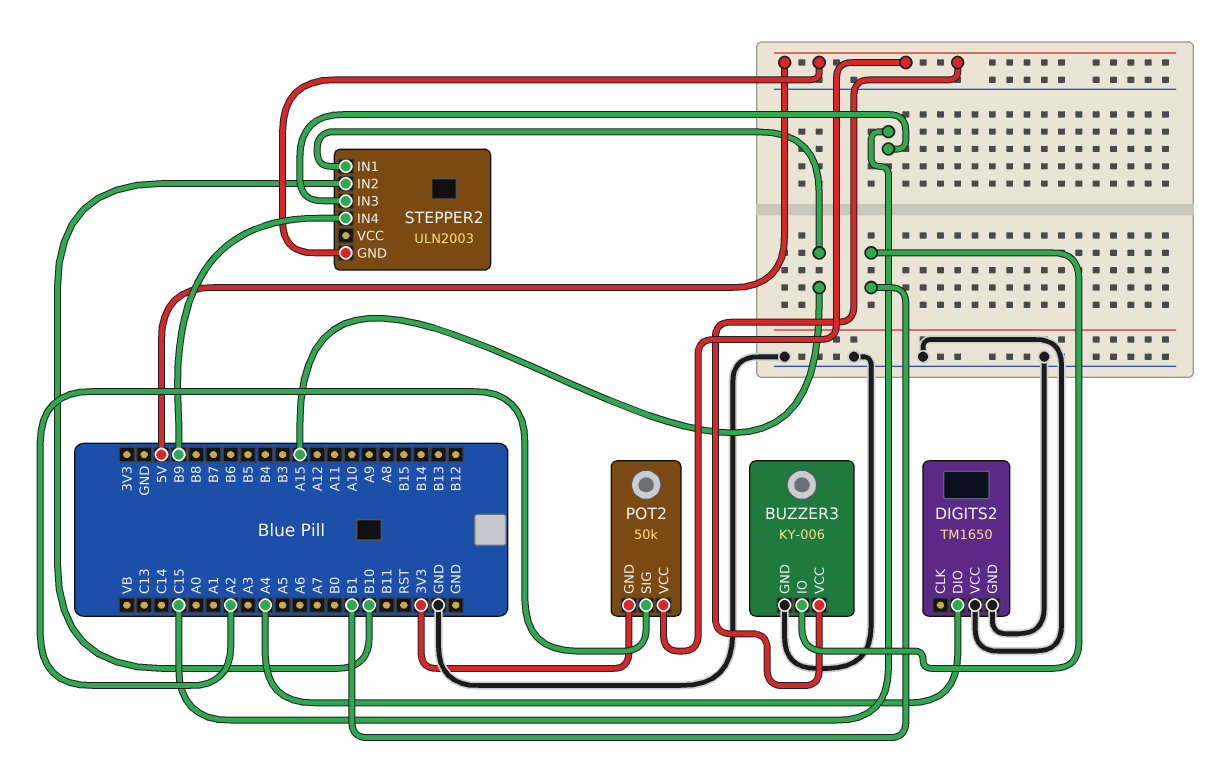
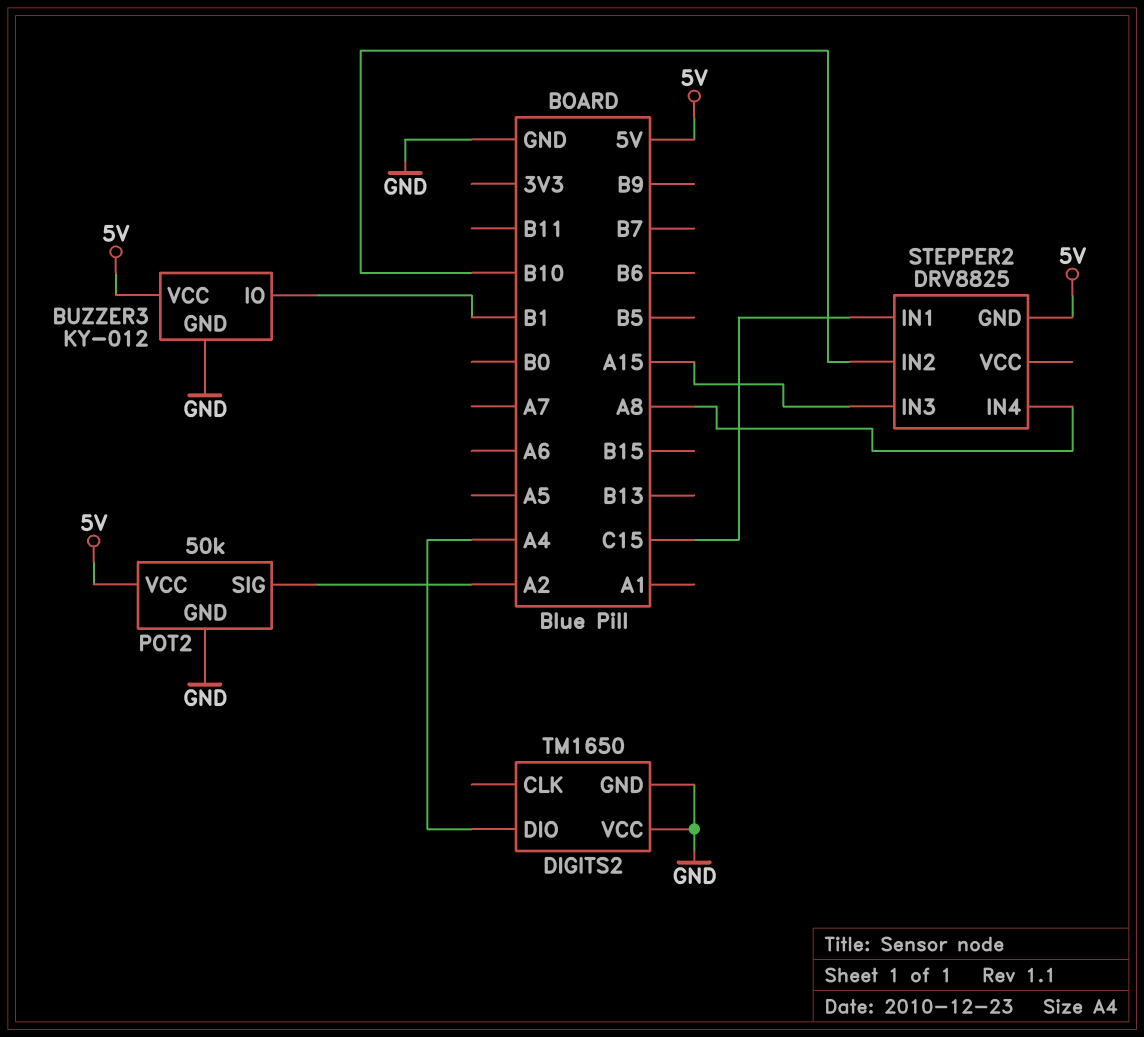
BUZZER3: KY-006 -> KY-012
POT2 pin GND: 3V3 -> GND
STEPPER2: ULN2003 -> DRV8825
STEPPER2 pin IN1: A15 -> C15
STEPPER2 pin IN3: C15 -> A15
STEPPER2 pin IN4: B9 -> A8

